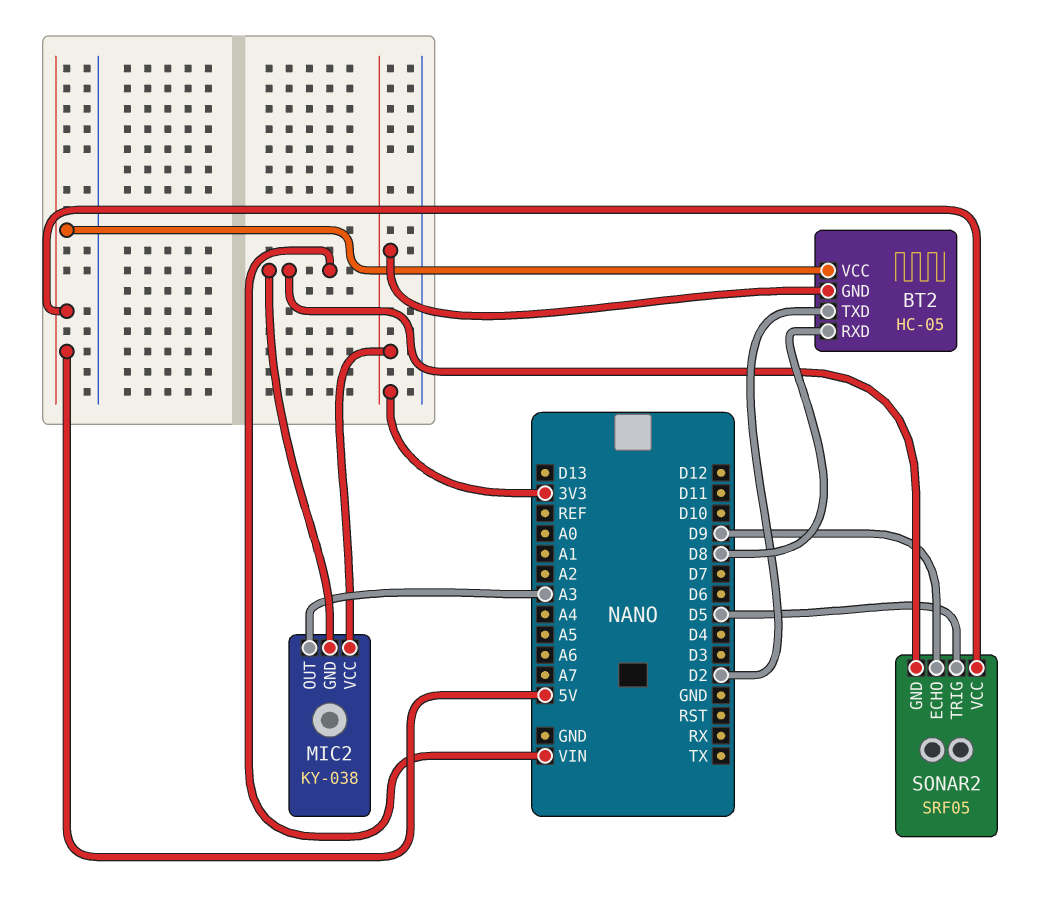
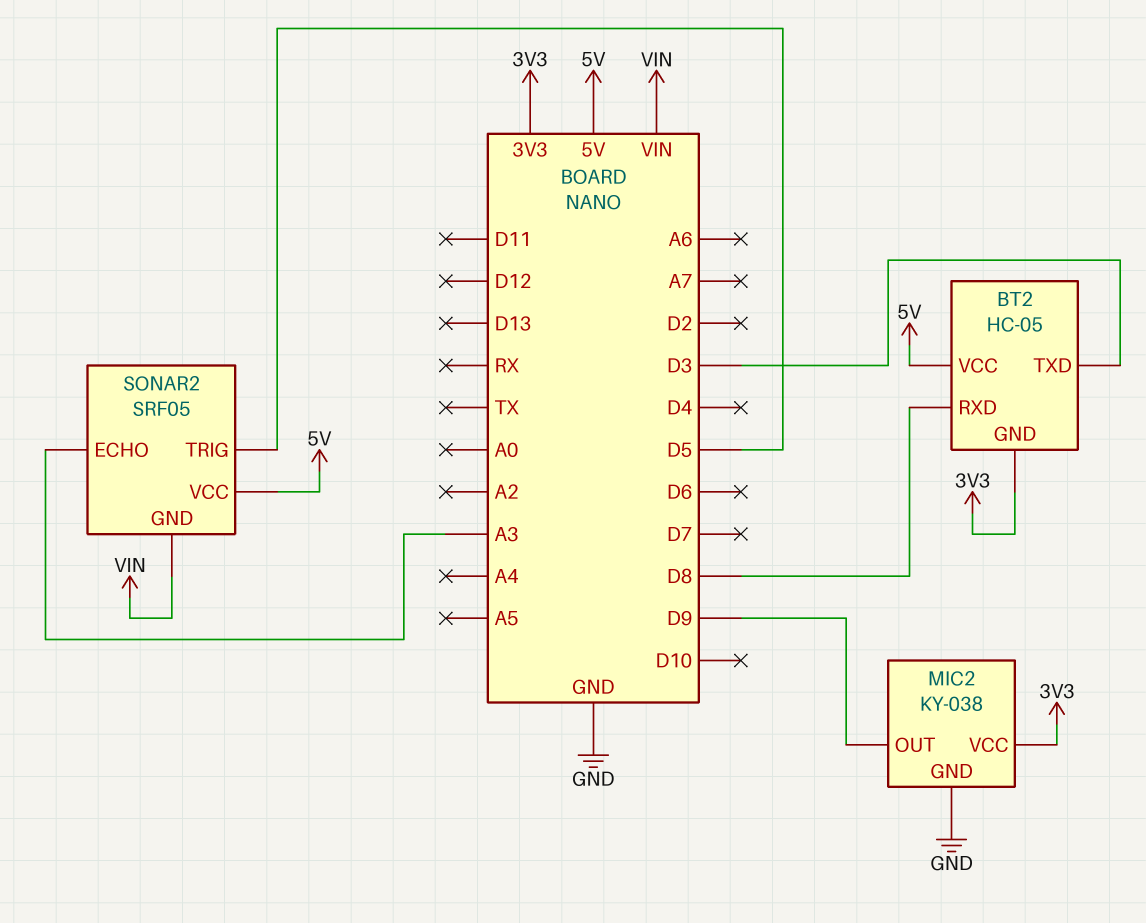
BT2 pin TXD: D2 -> D3
MIC2 pin GND: VIN -> GND
MIC2 pin OUT: A3 -> D9
SONAR2 pin ECHO: D9 -> A3

